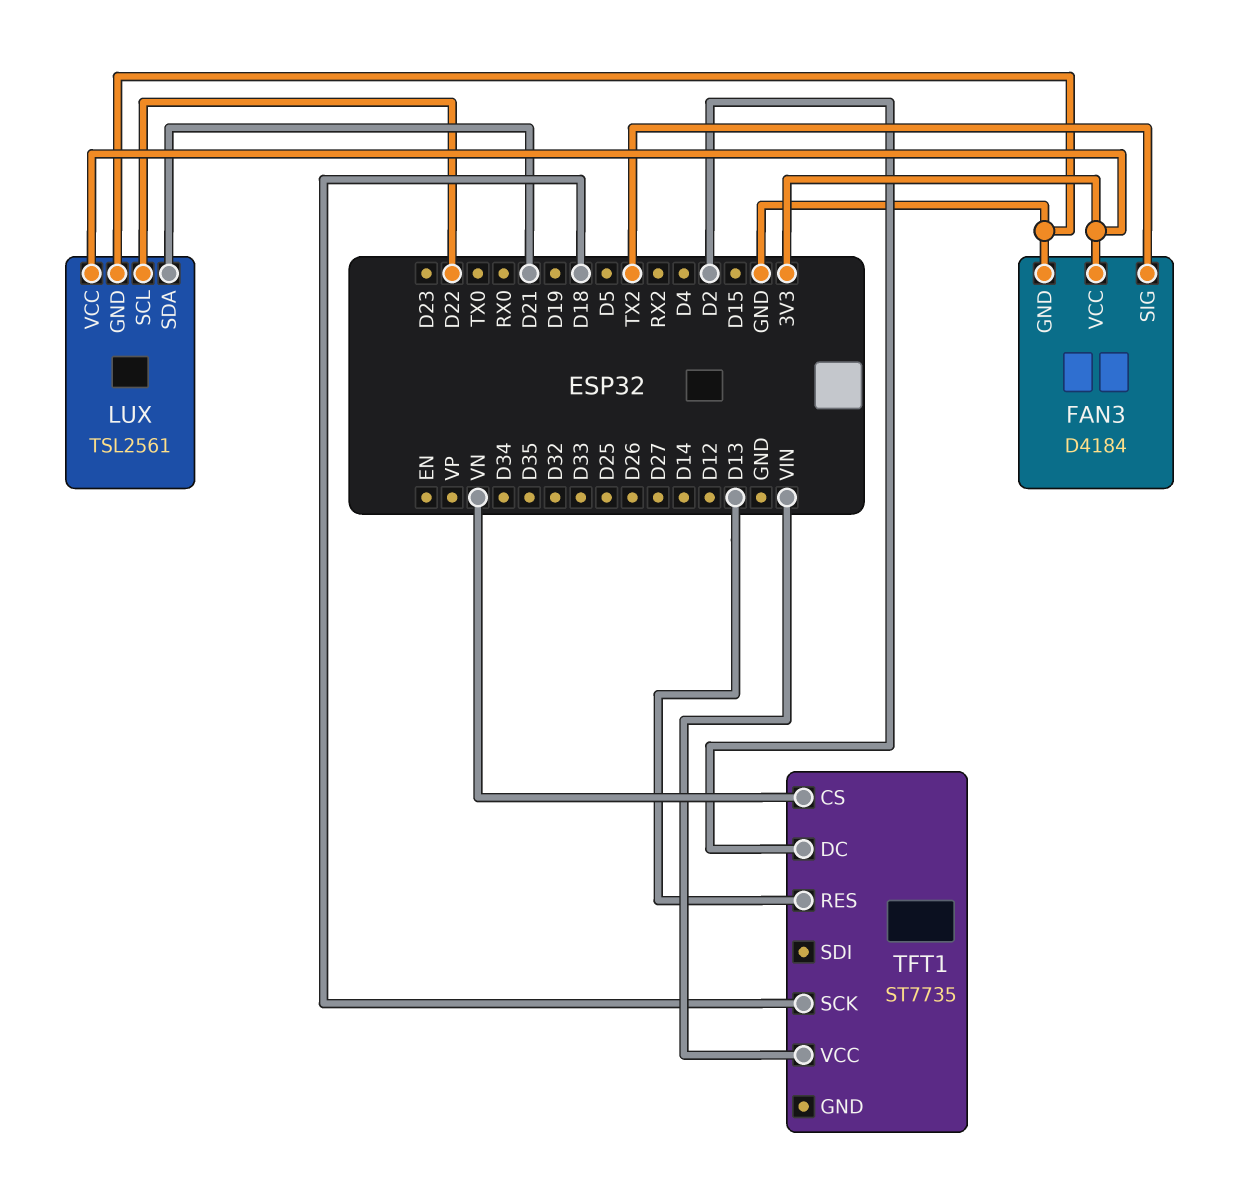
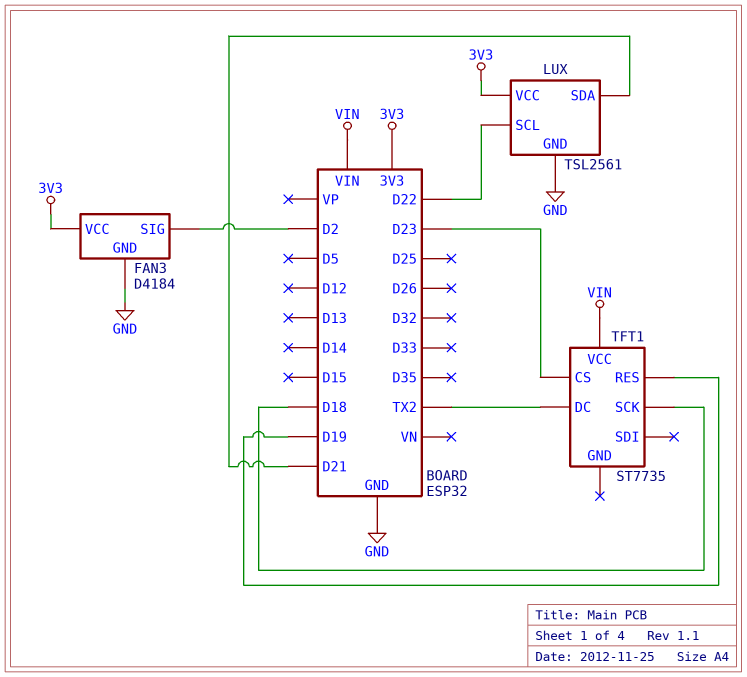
FAN3 pin SIG: TX2 -> D2
TFT1 pin CS: VN -> D23
TFT1 pin DC: D2 -> TX2
TFT1 pin RES: D13 -> D19

